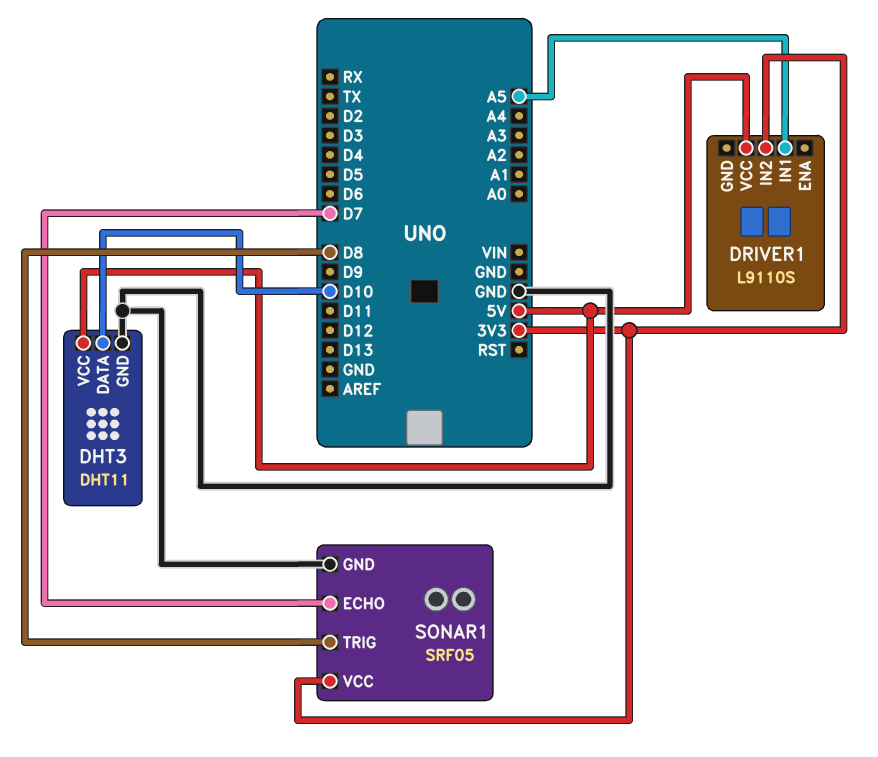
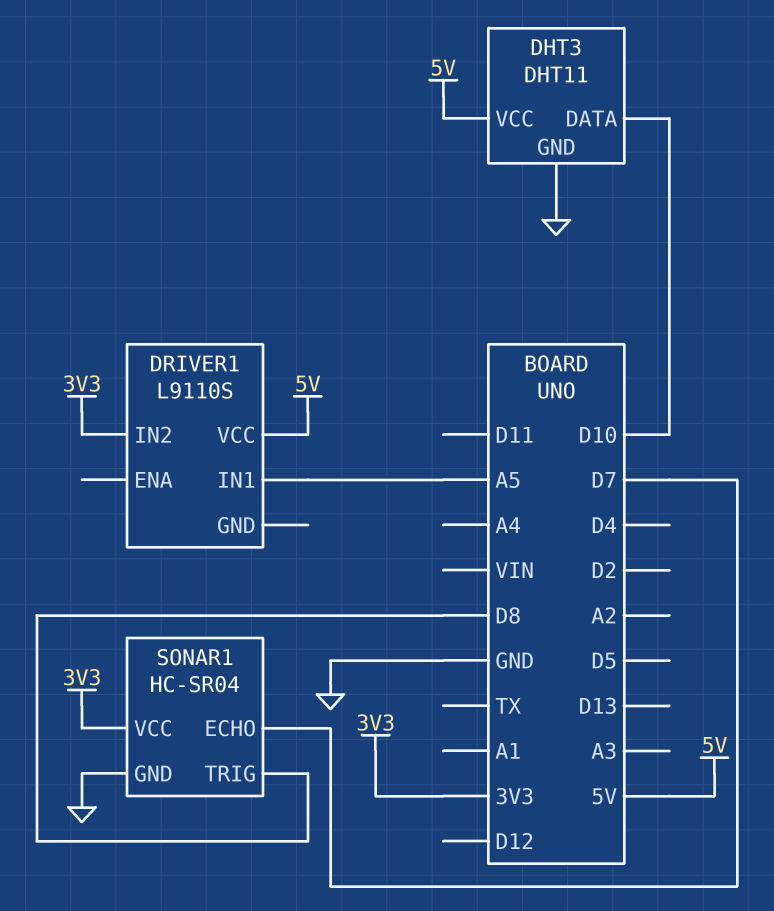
SONAR1: SRF05 -> HC-SR04

